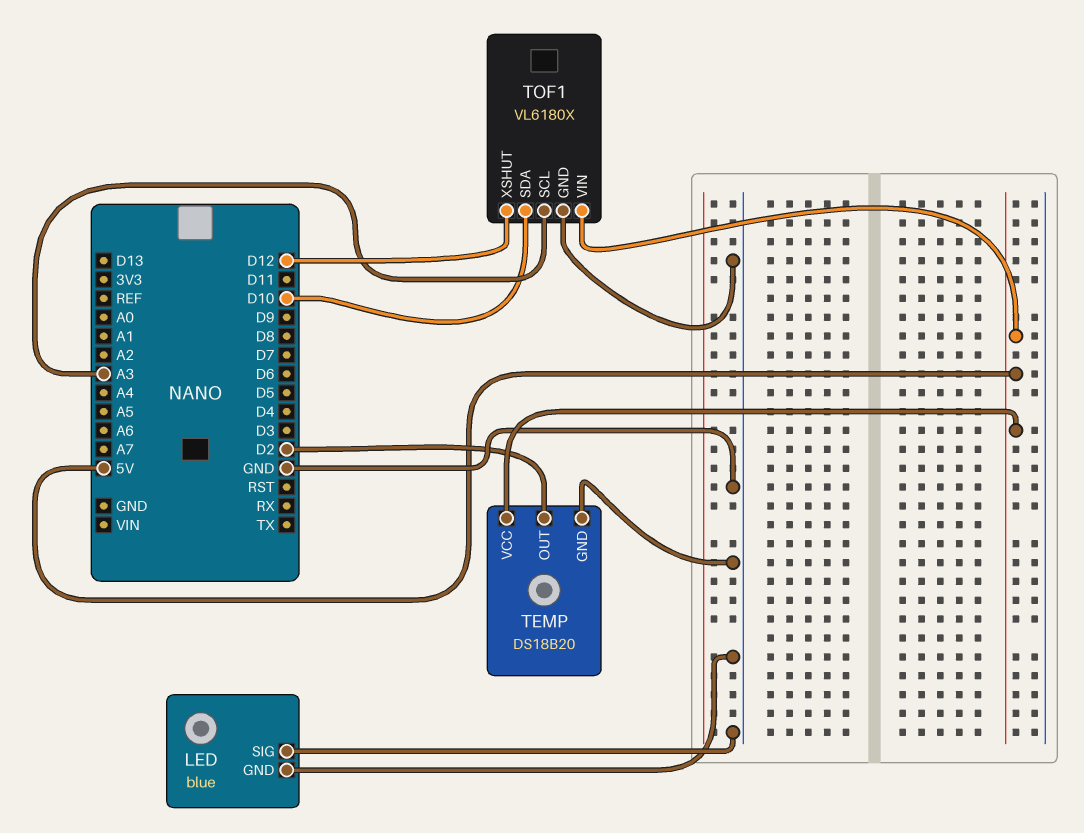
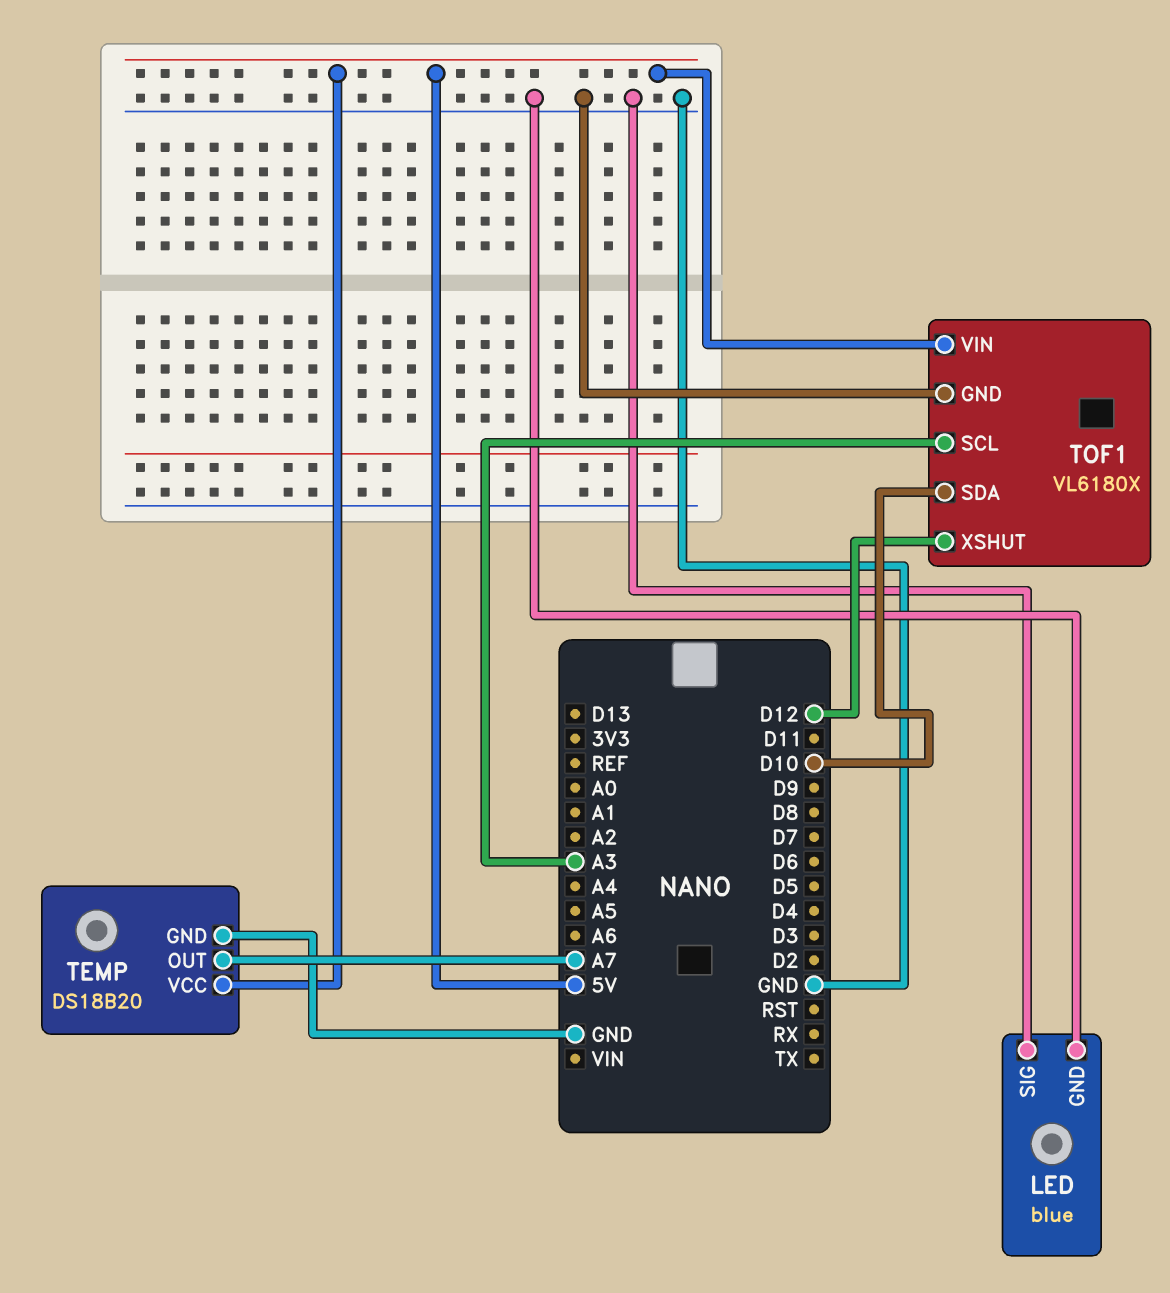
TEMP pin OUT: D2 -> A7

